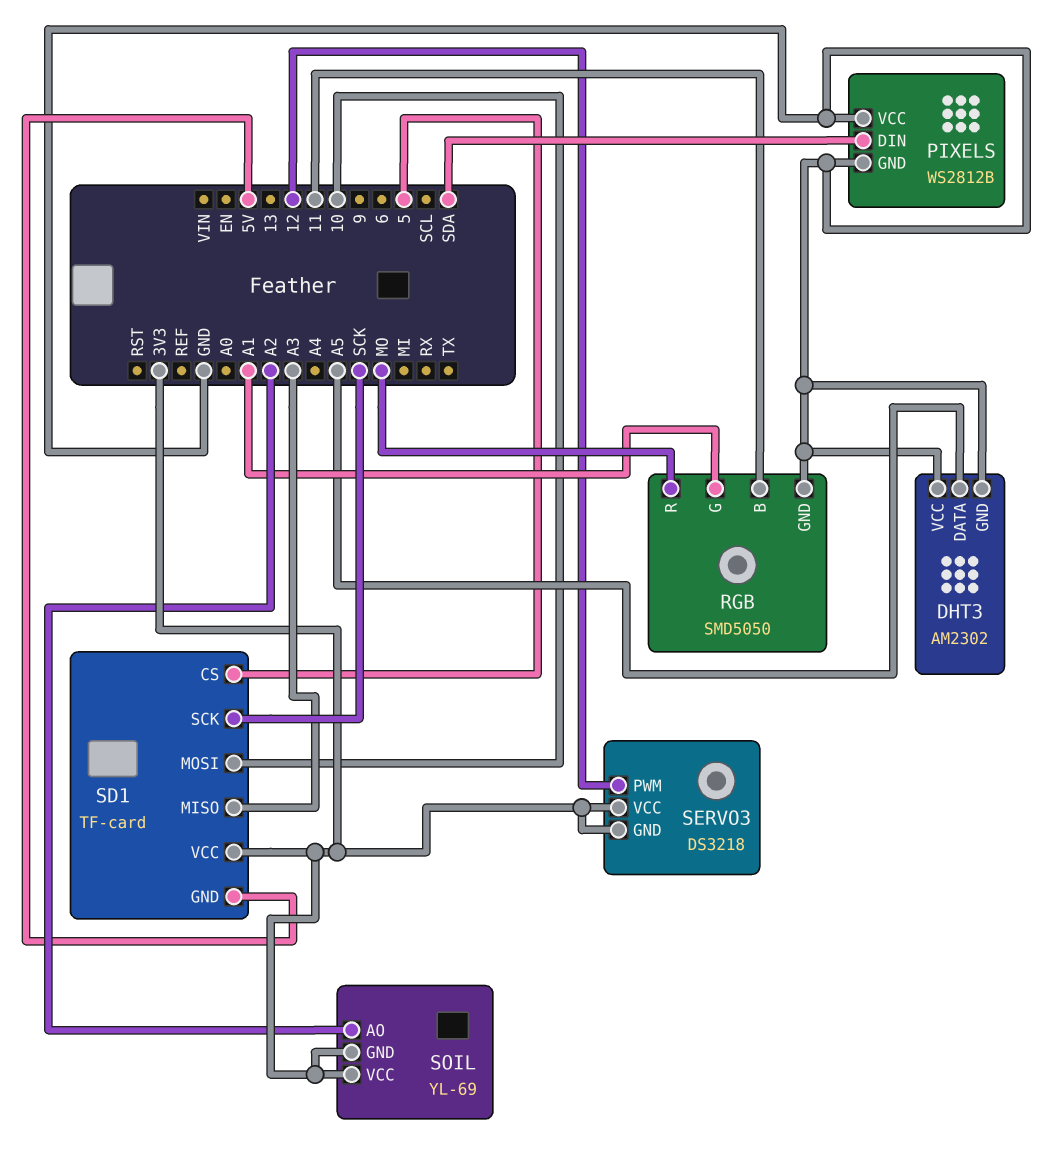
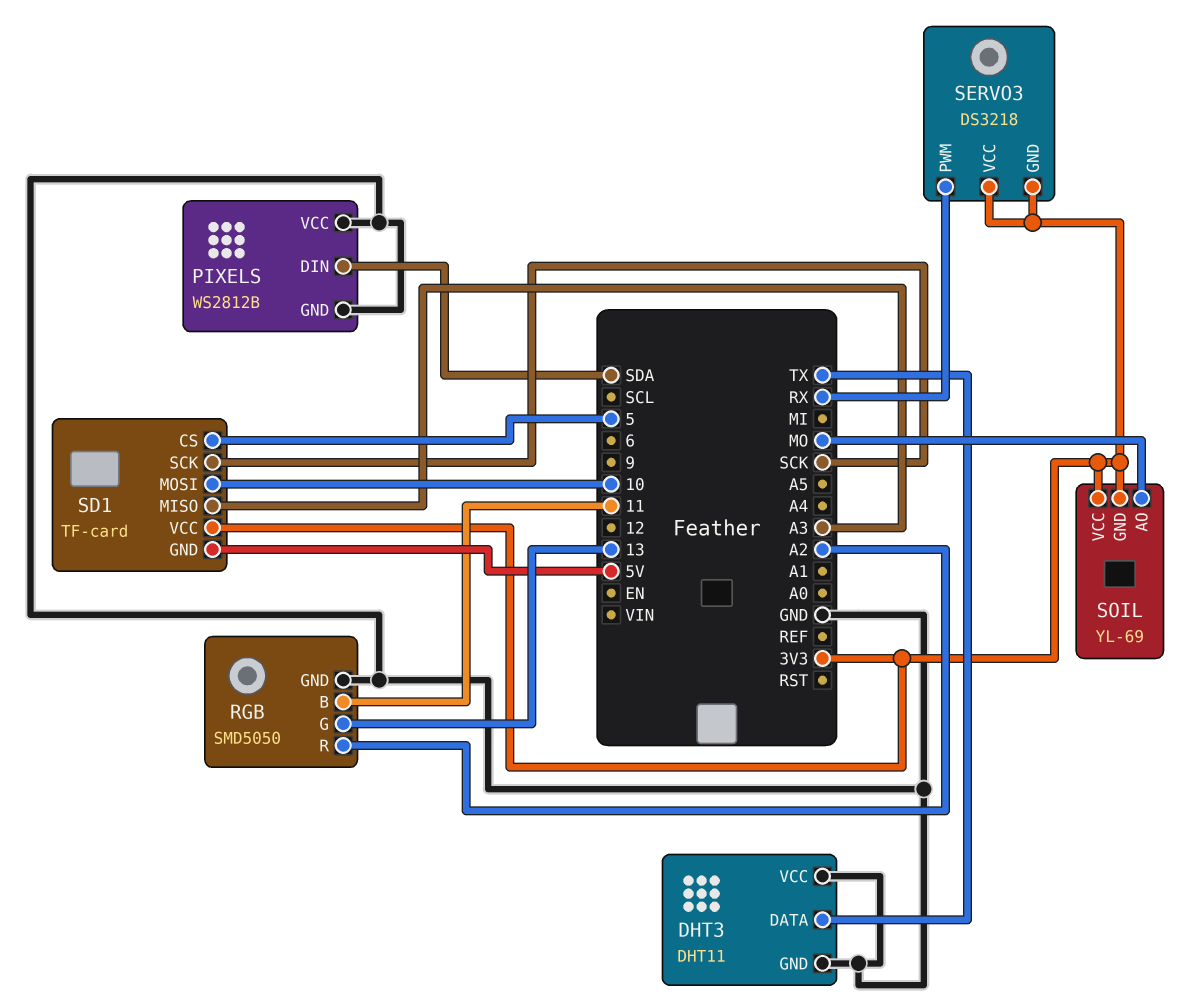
DHT3: AM2302 -> DHT11
DHT3 pin DATA: A5 -> TX
RGB pin G: A1 -> 13
RGB pin R: MO -> A2
SERVO3 pin PWM: 12 -> RX
SOIL pin AO: A2 -> MO

